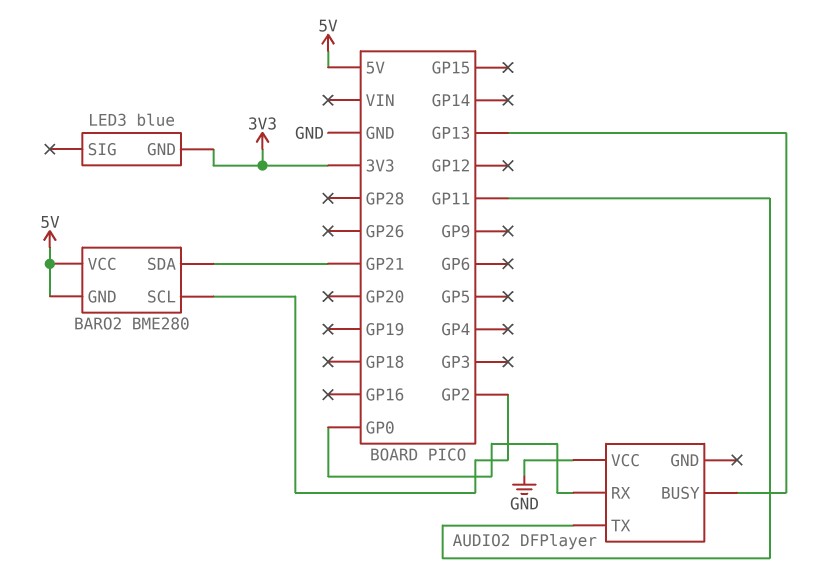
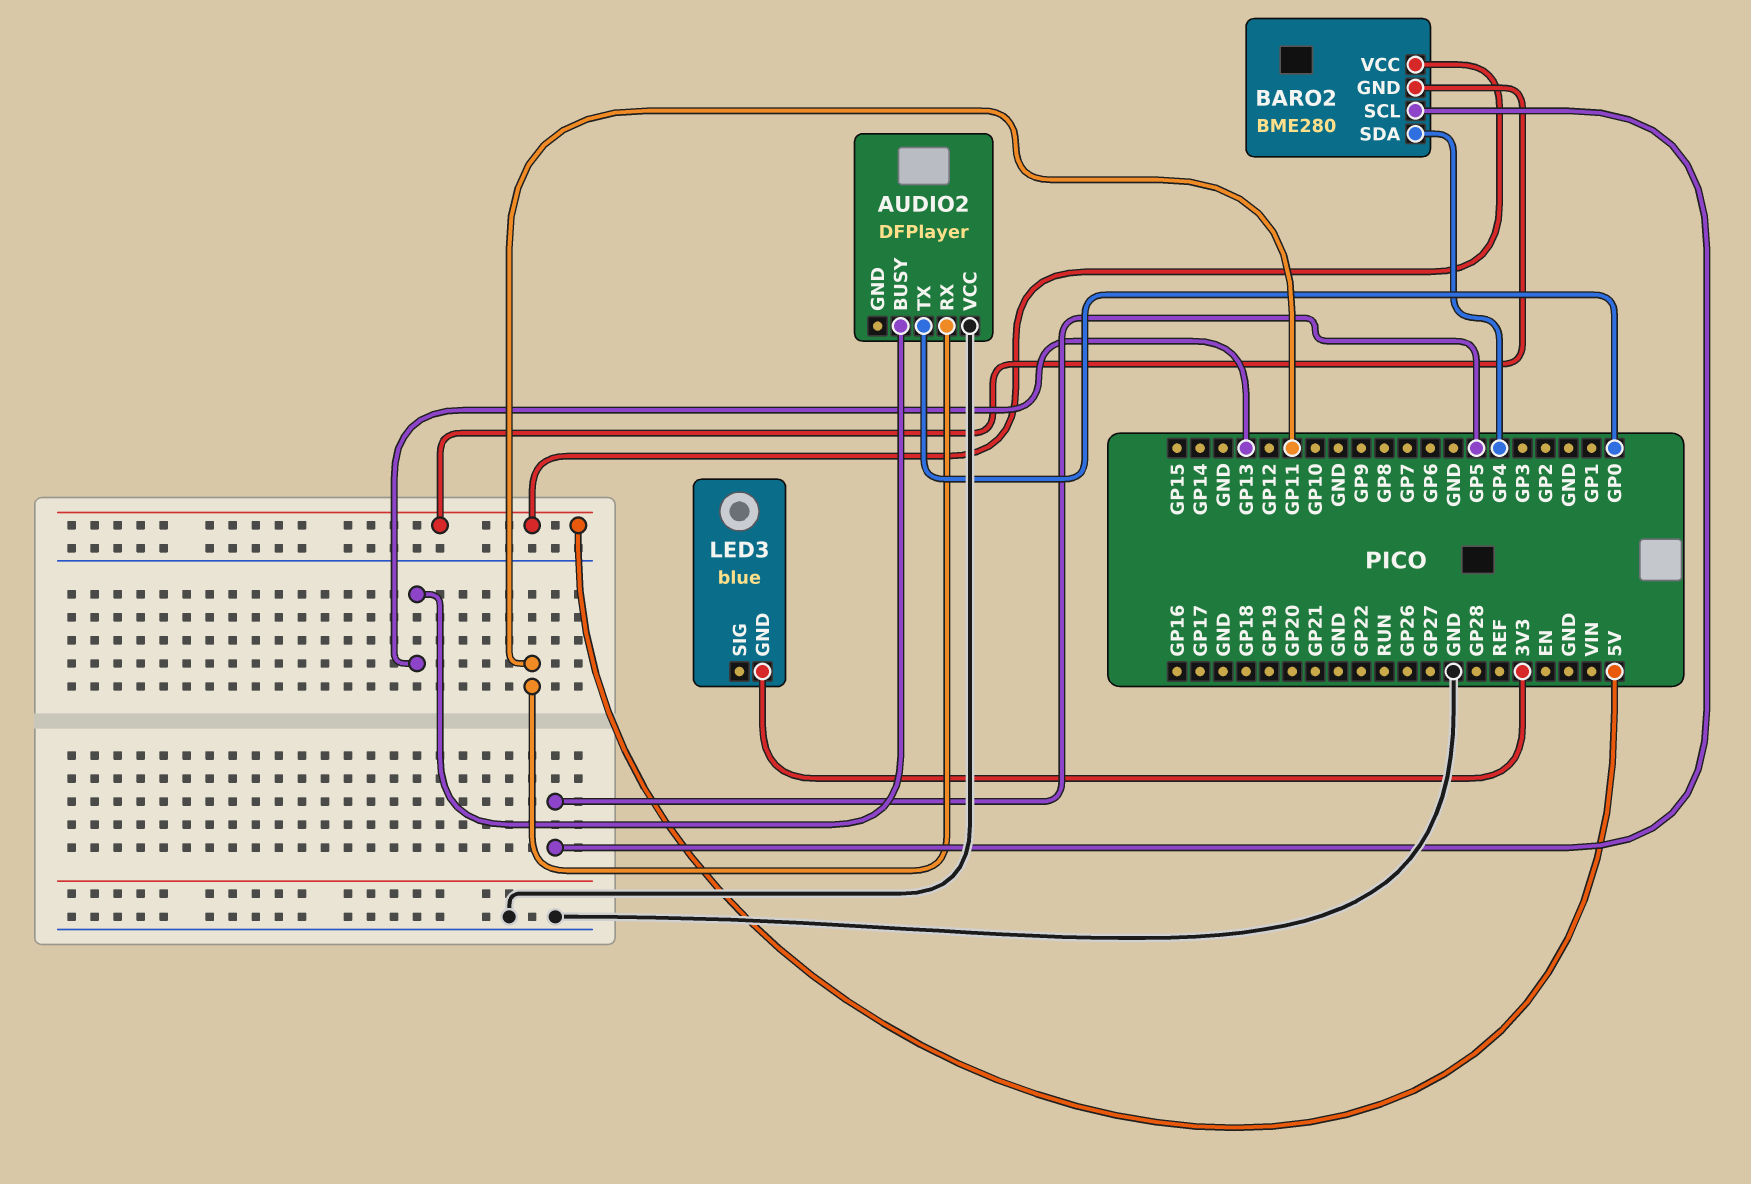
AUDIO2 pin RX: GP0 -> GP11
AUDIO2 pin TX: GP11 -> GP0
BARO2 pin SCL: GP2 -> GP5
BARO2 pin SDA: GP21 -> GP4

